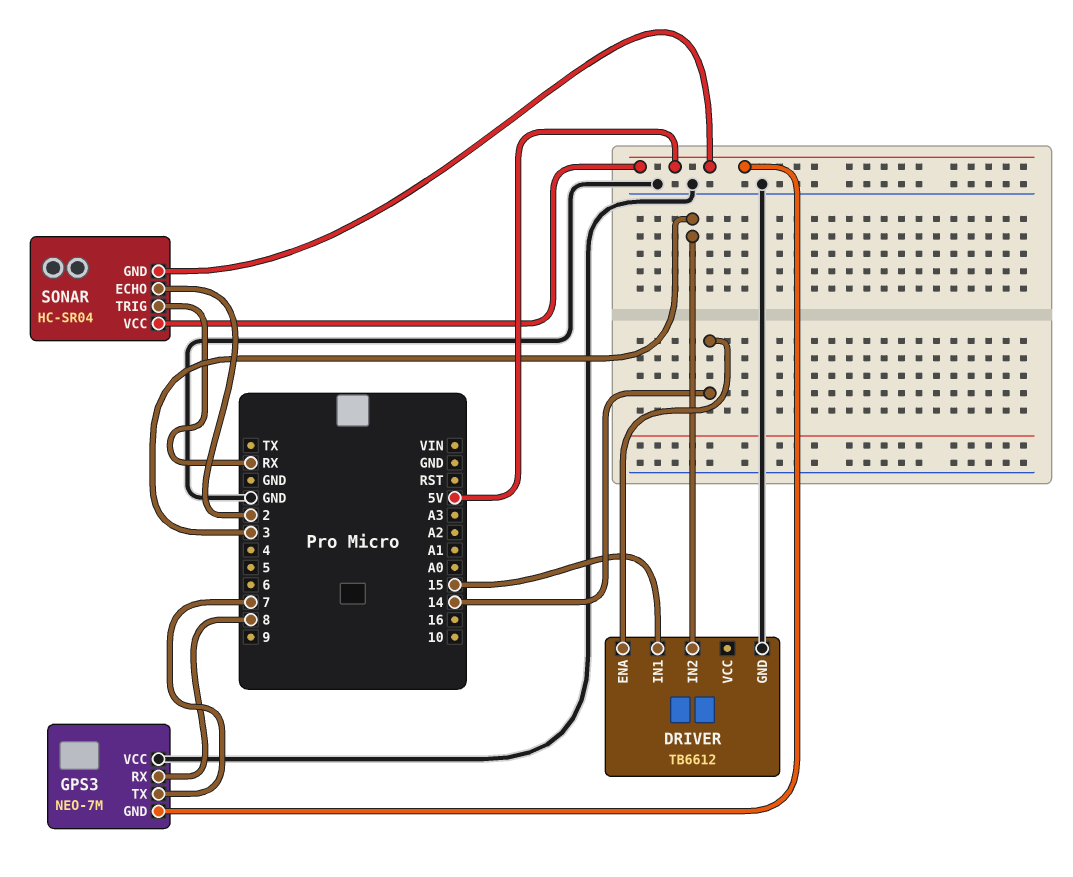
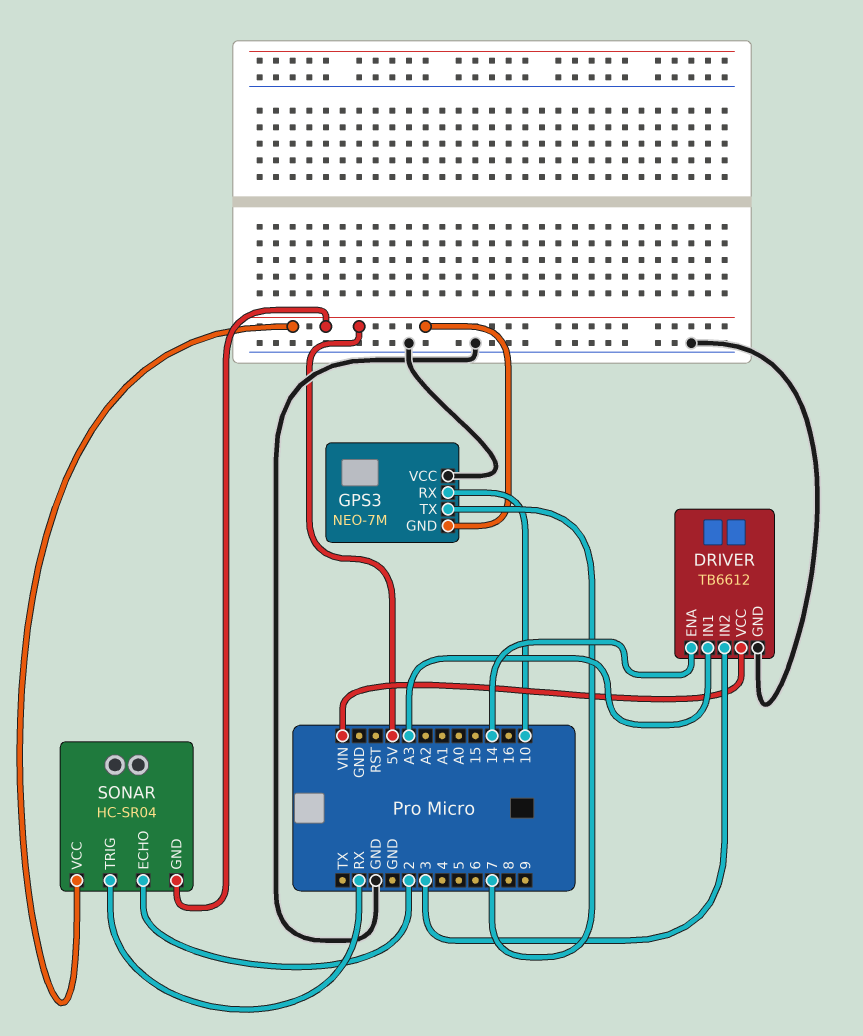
DRIVER pin IN1: 15 -> A3
DRIVER pin VCC: none -> VIN
GPS3 pin RX: 8 -> 10

